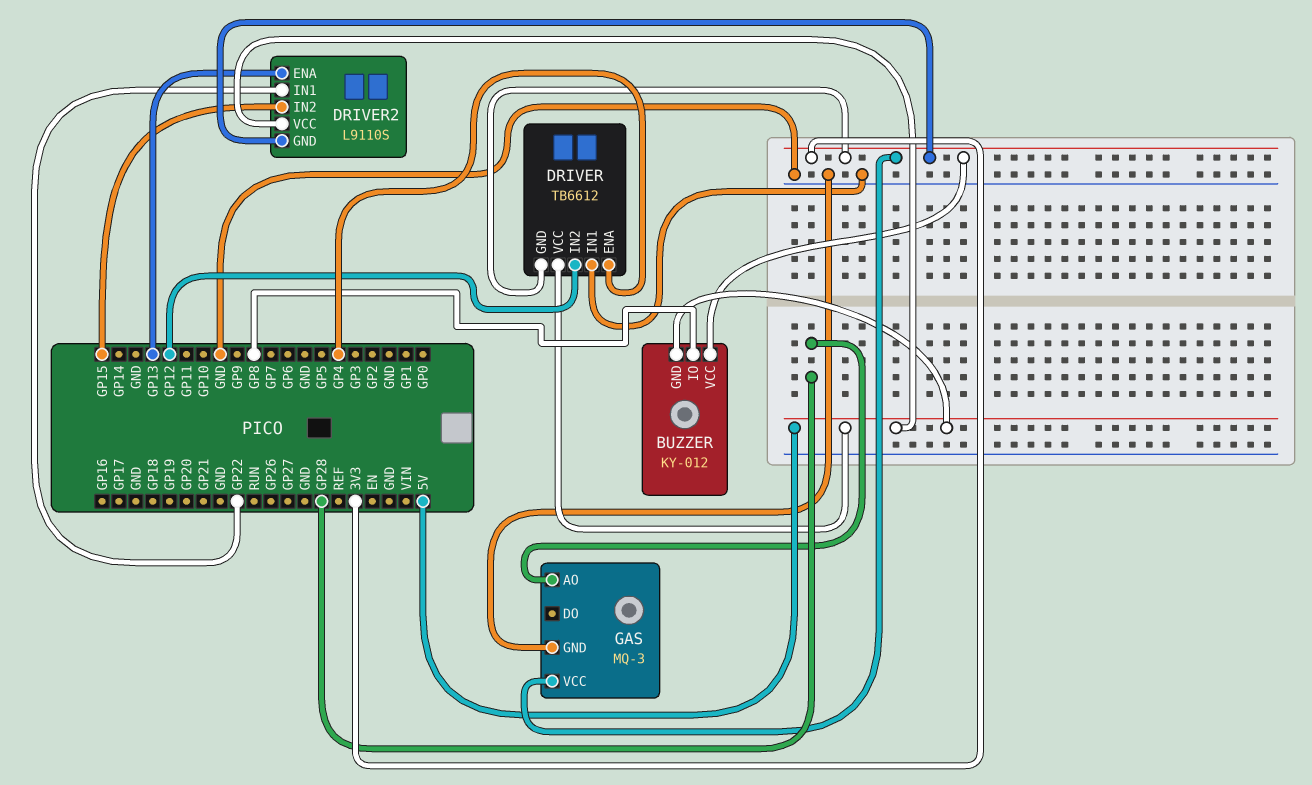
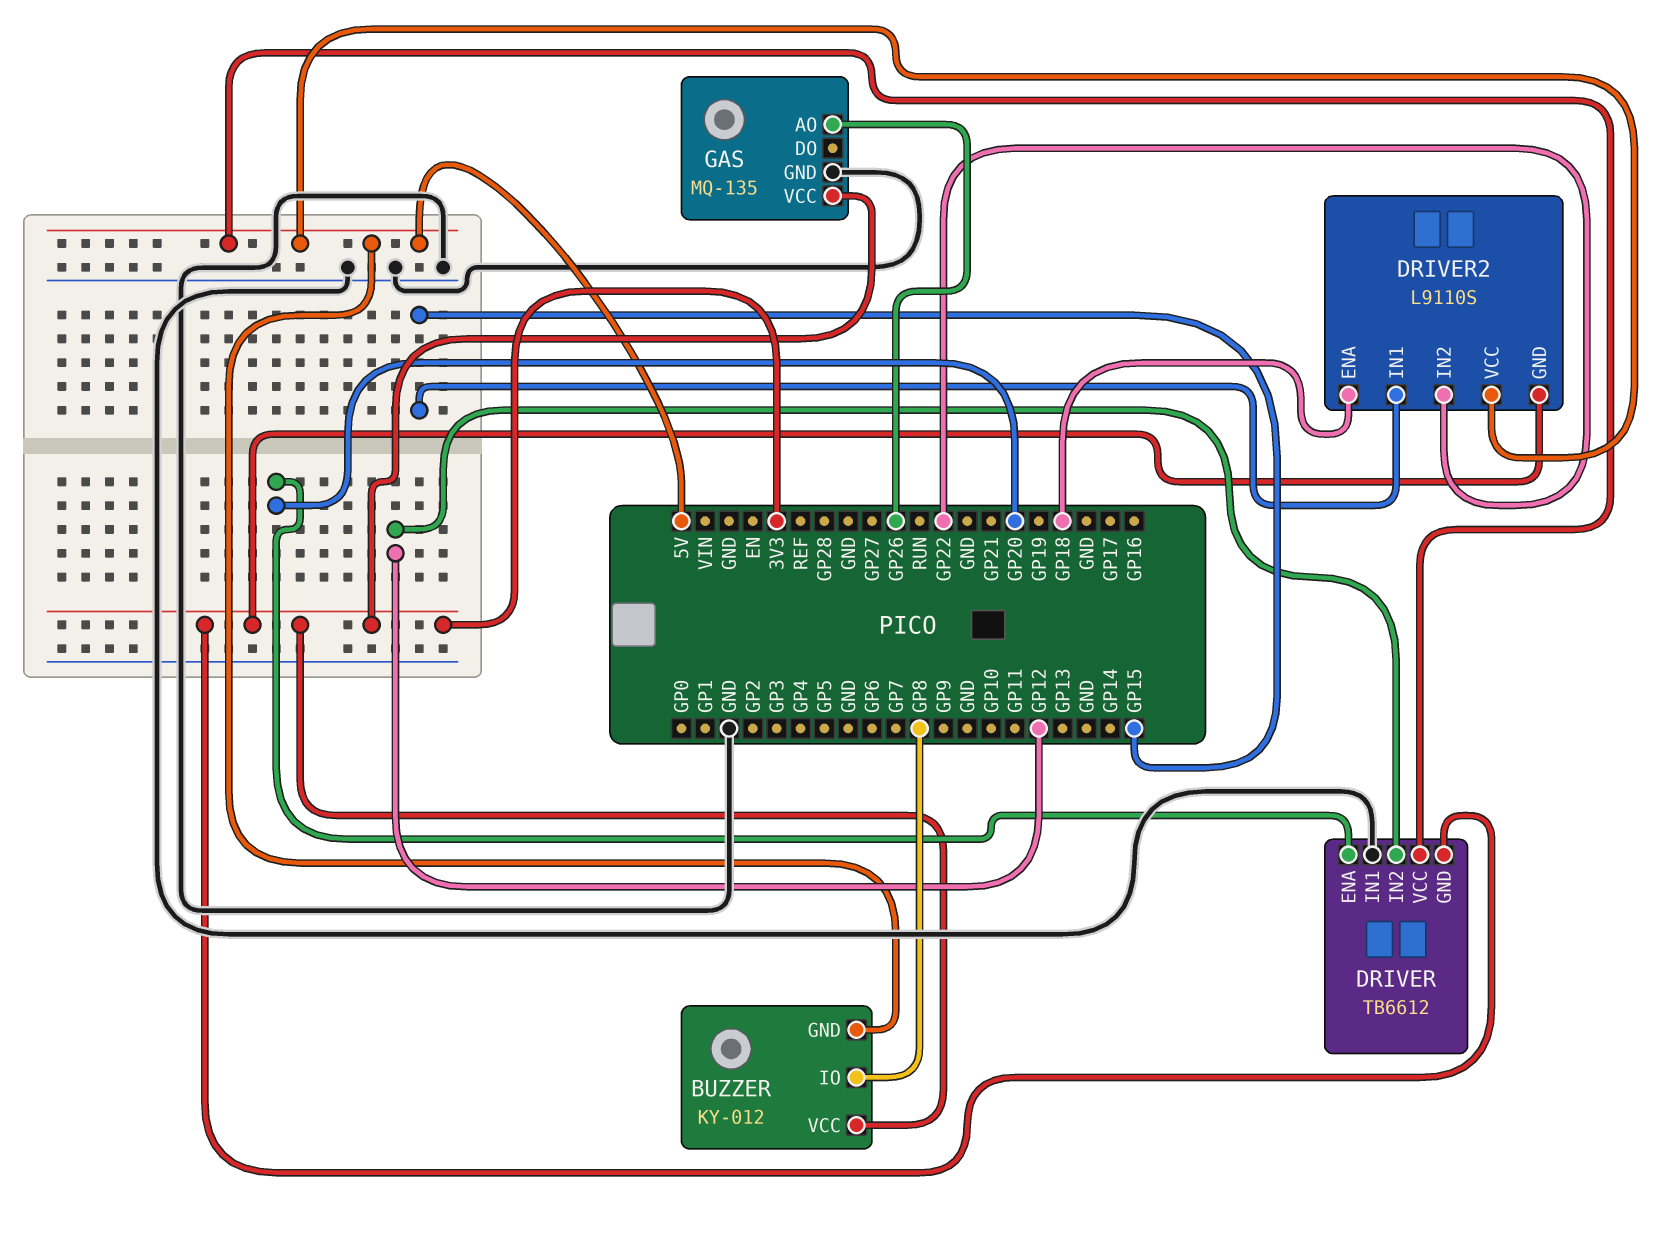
DRIVER pin ENA: GP4 -> GP20
DRIVER2 pin ENA: GP13 -> GP18
DRIVER2 pin IN1: GP22 -> GP15
DRIVER2 pin IN2: GP15 -> GP22
GAS: MQ-3 -> MQ-135
GAS pin AO: GP28 -> GP26

